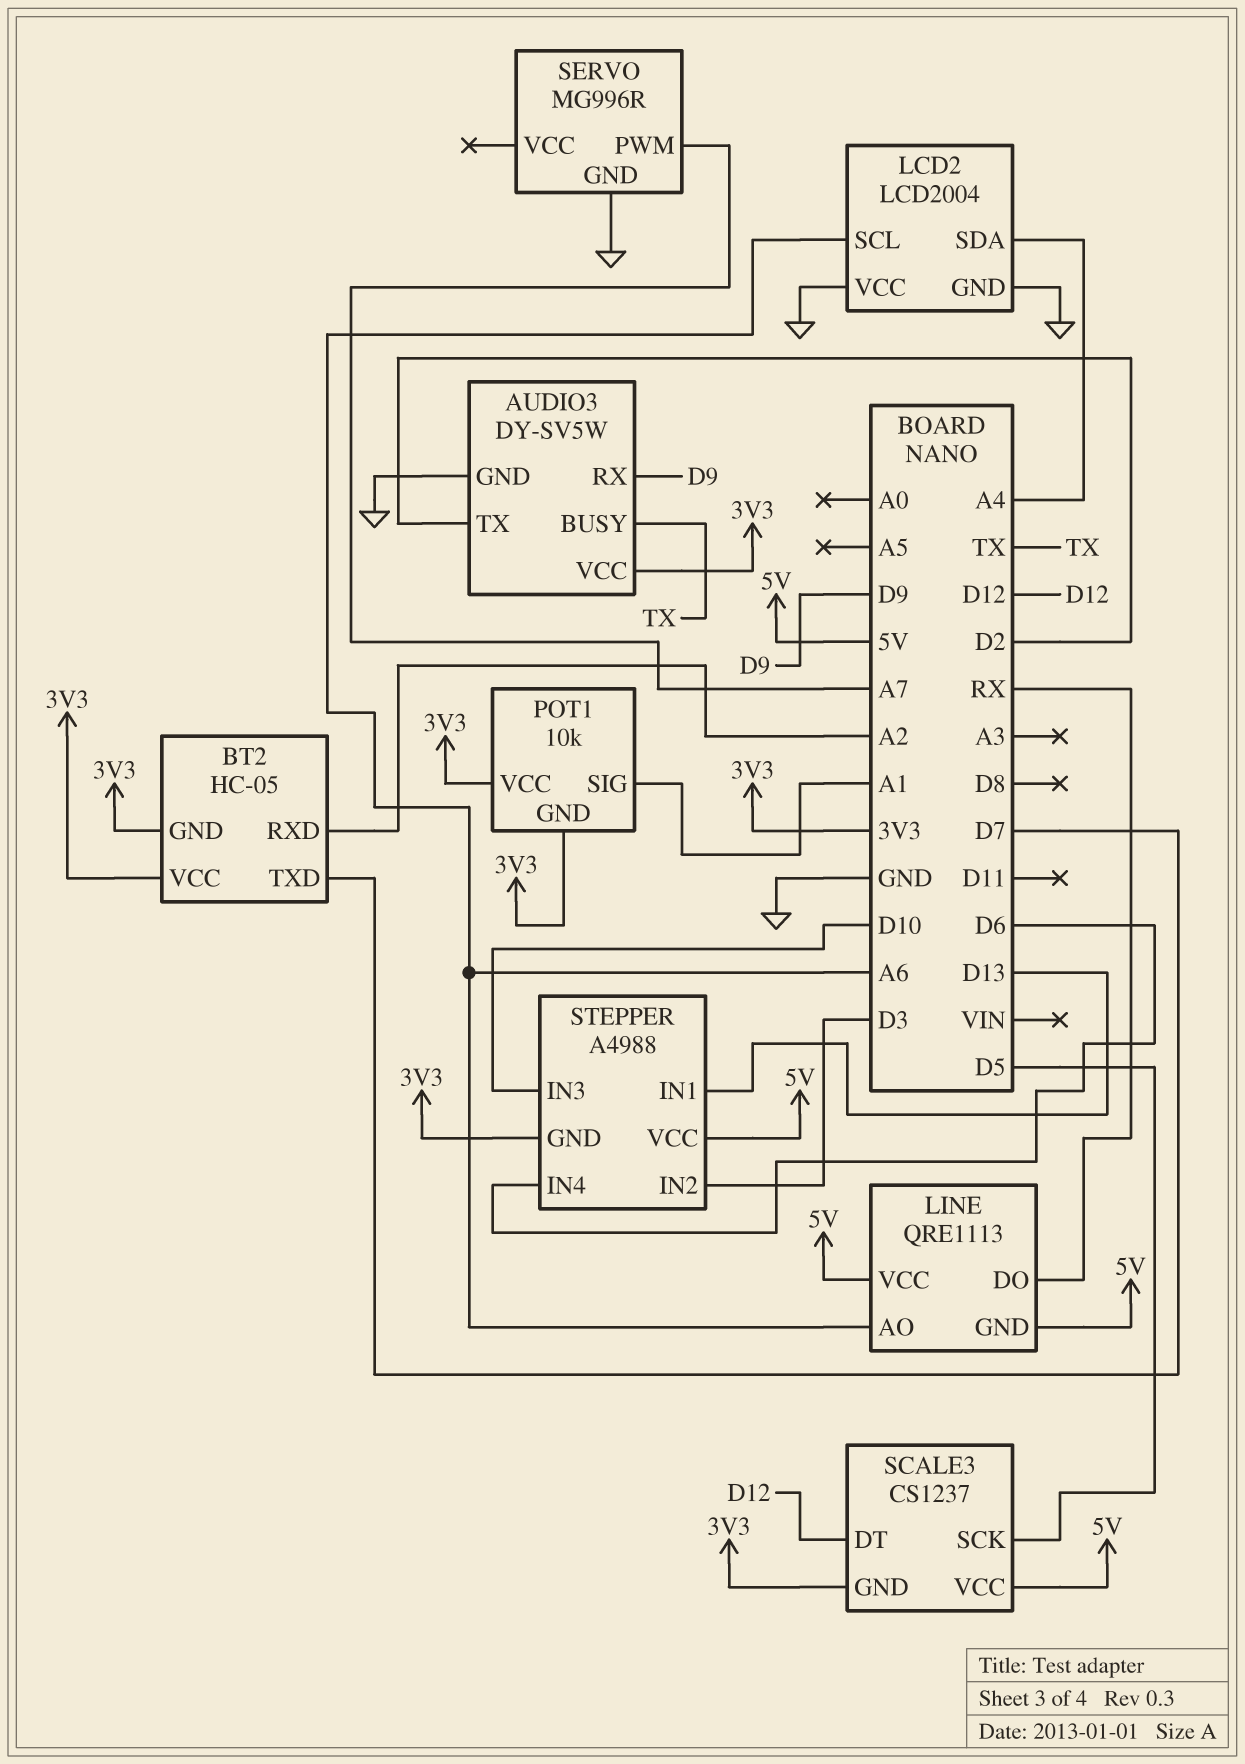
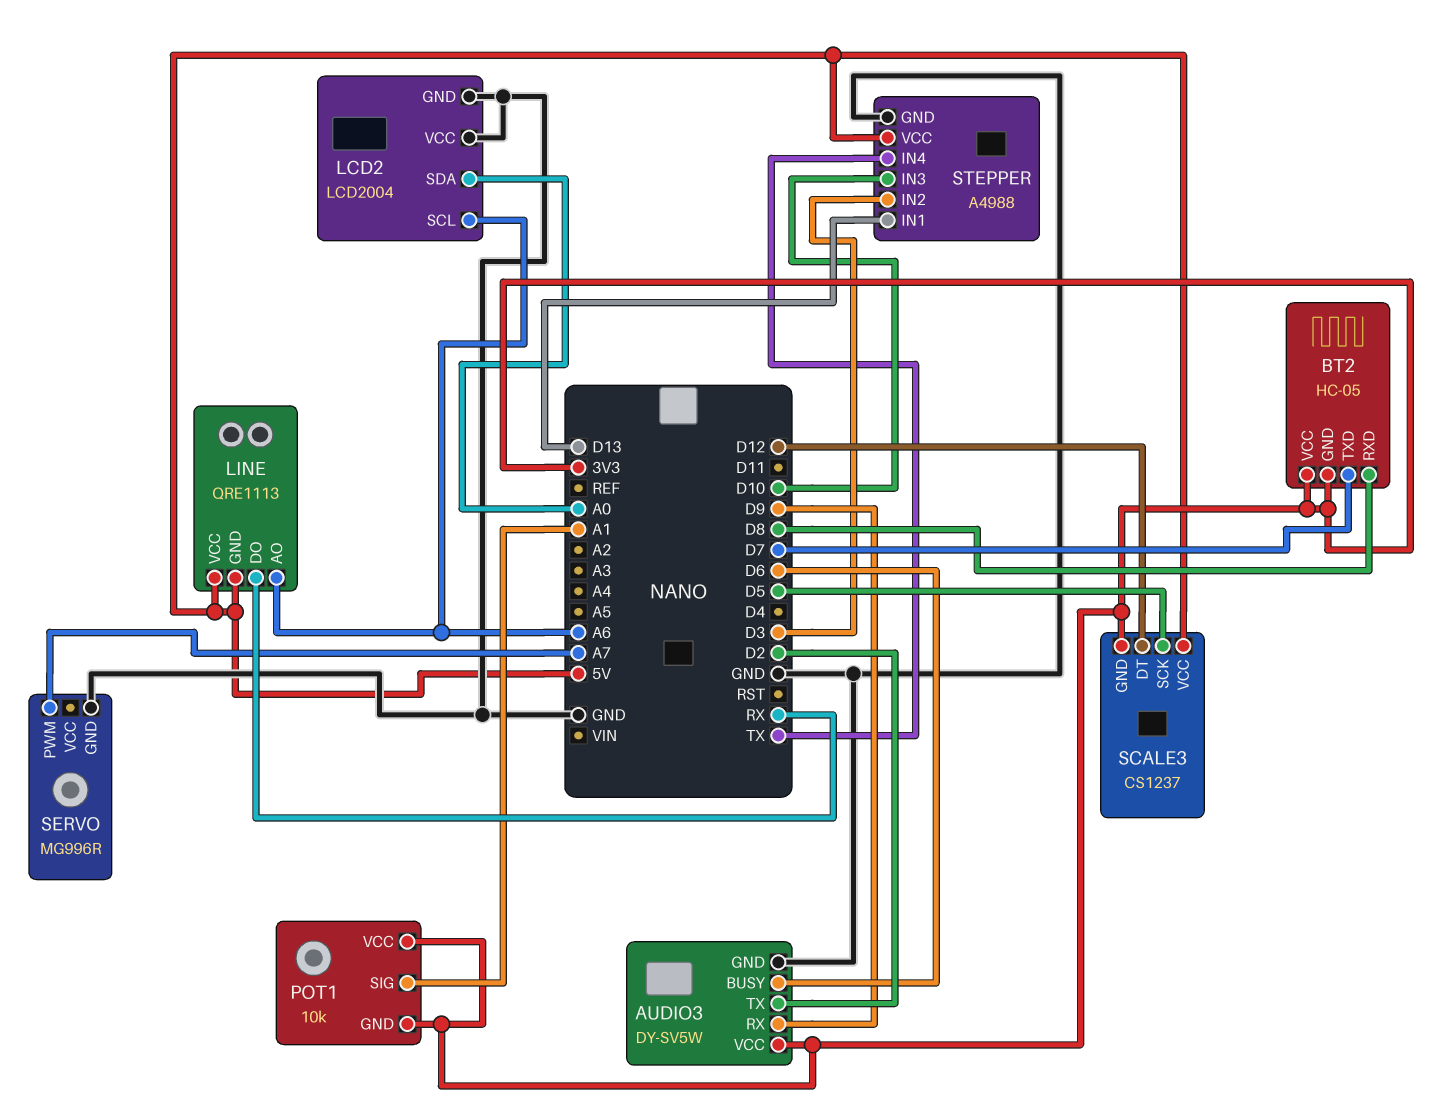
AUDIO3 pin BUSY: TX -> D6
BT2 pin RXD: A2 -> D8
LCD2 pin SDA: A4 -> A0
STEPPER pin GND: 3V3 -> GND
STEPPER pin IN4: D6 -> TX

